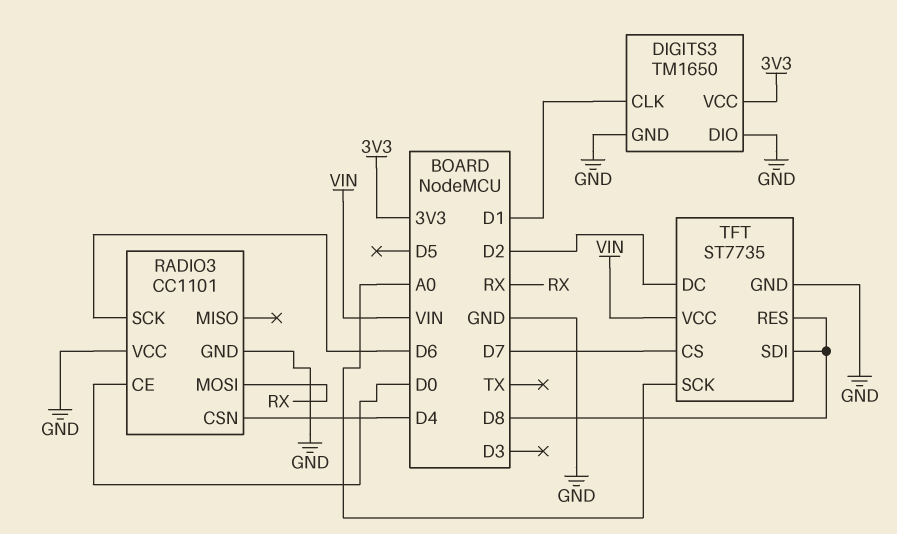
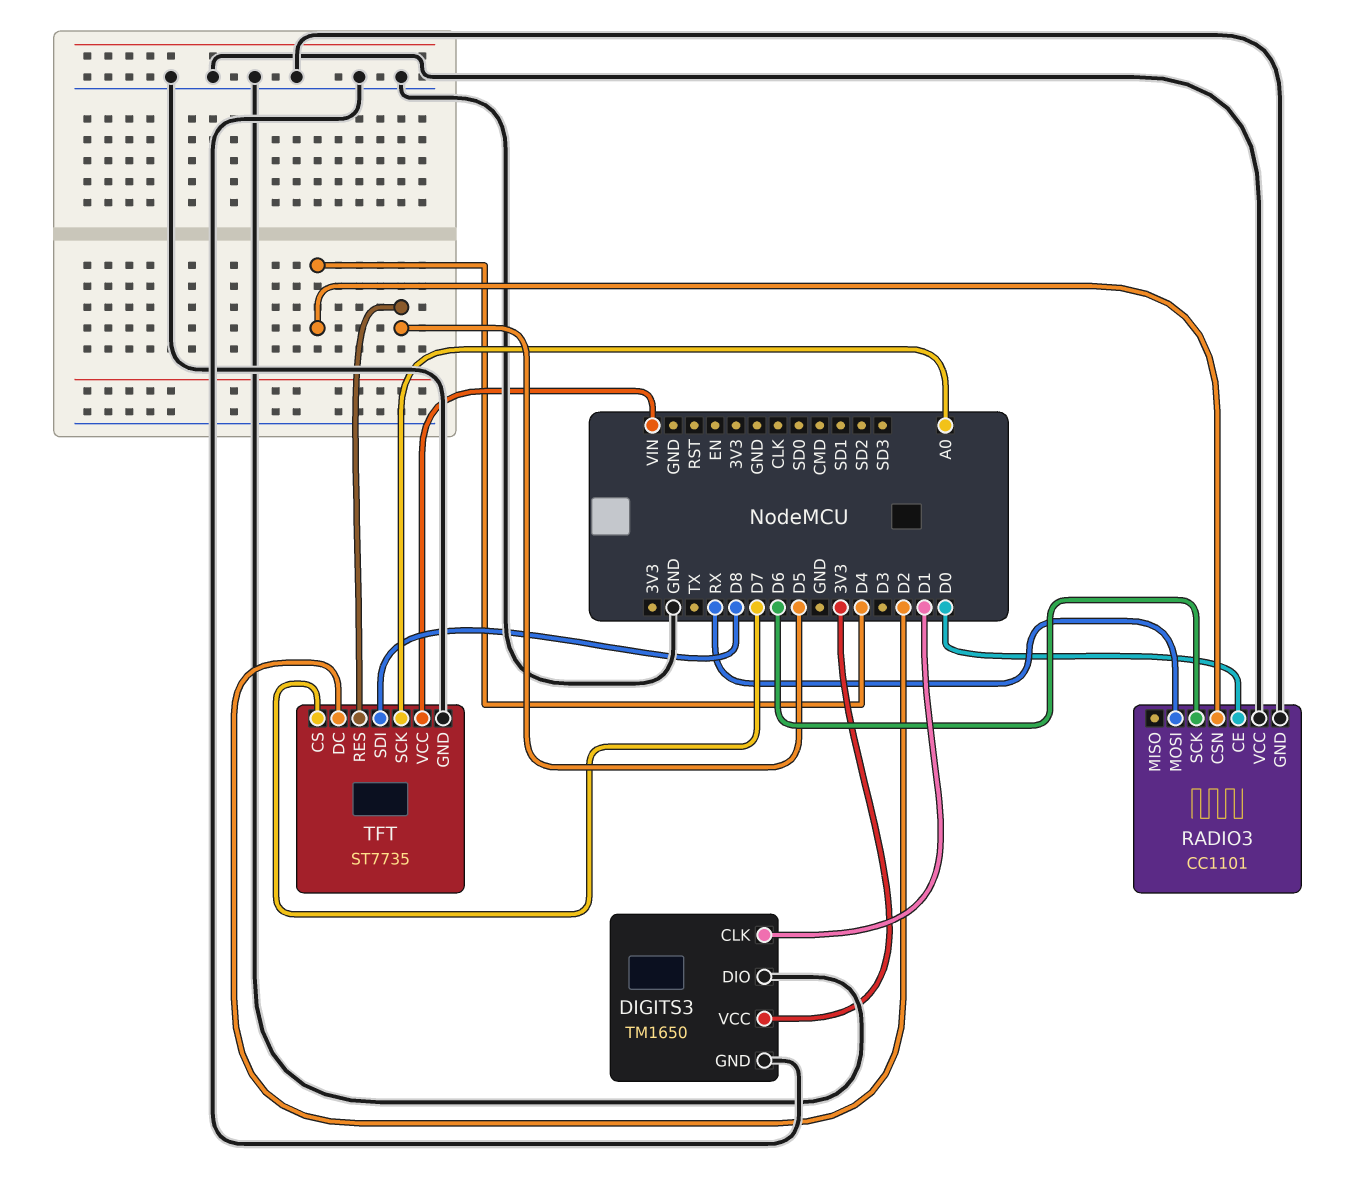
TFT pin RES: D8 -> D5

